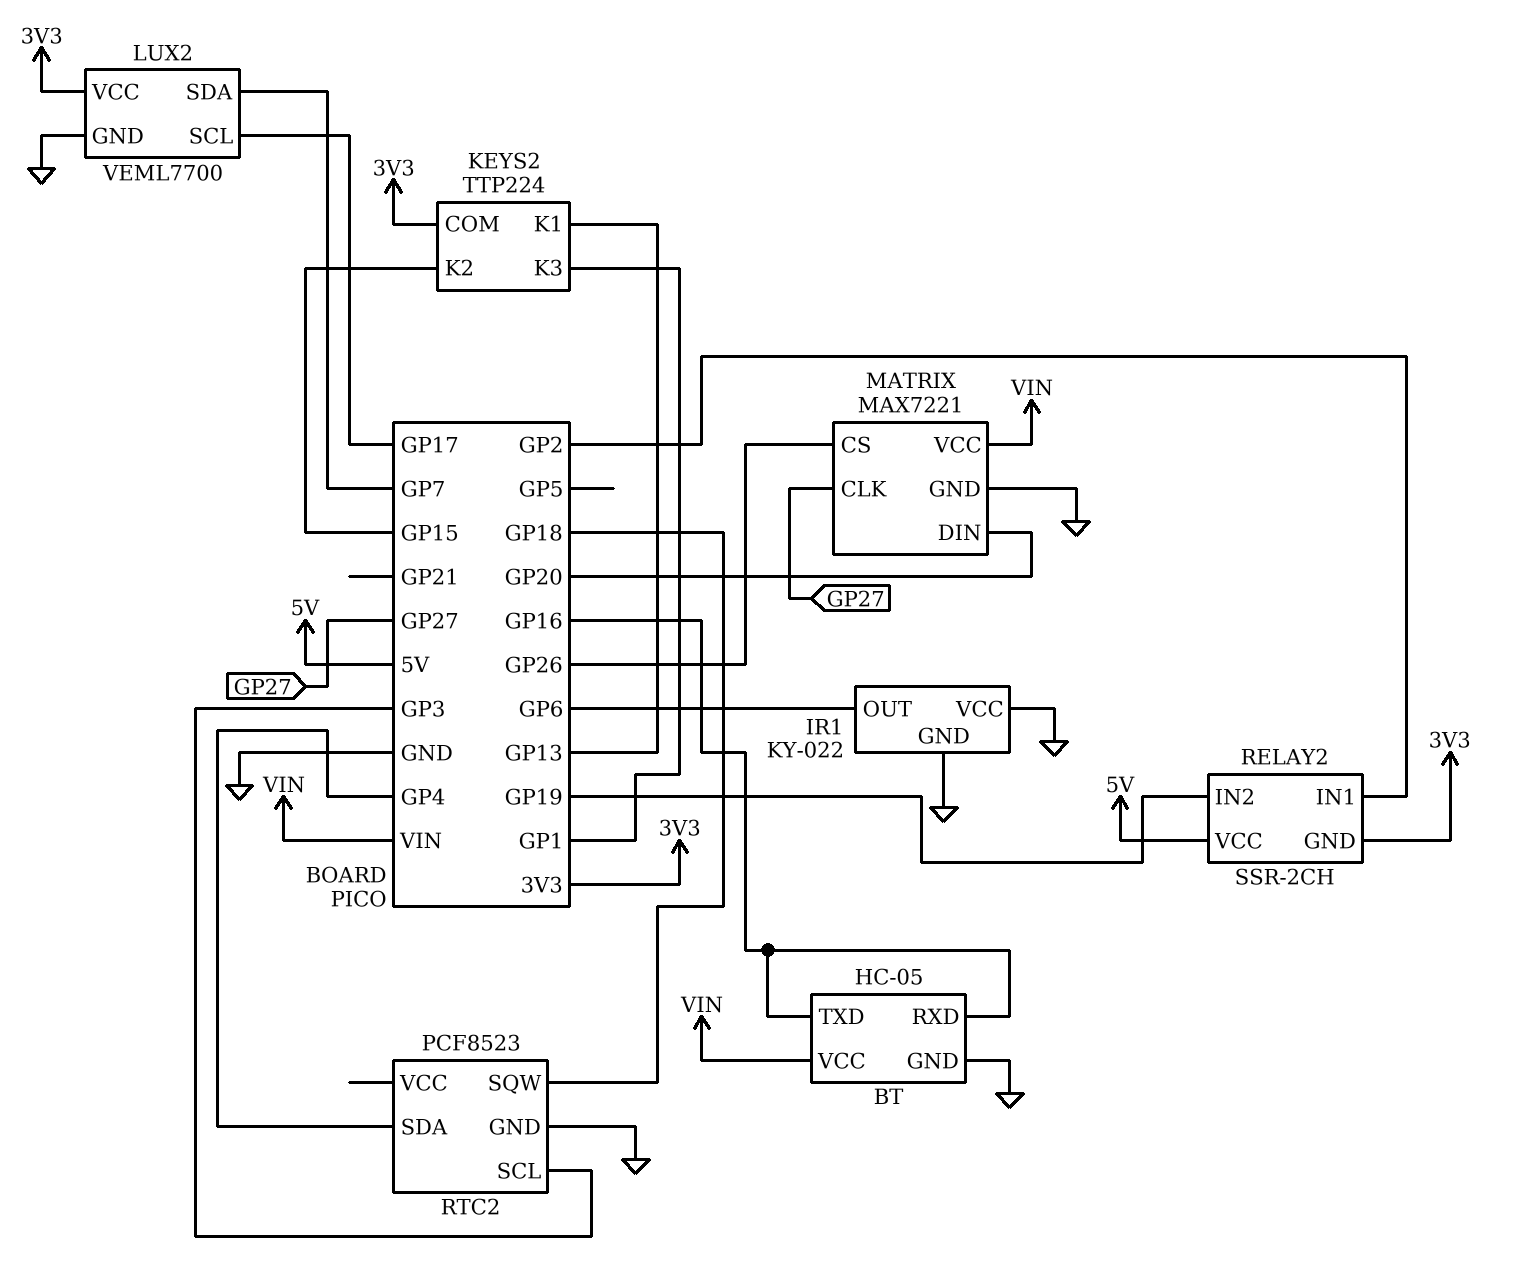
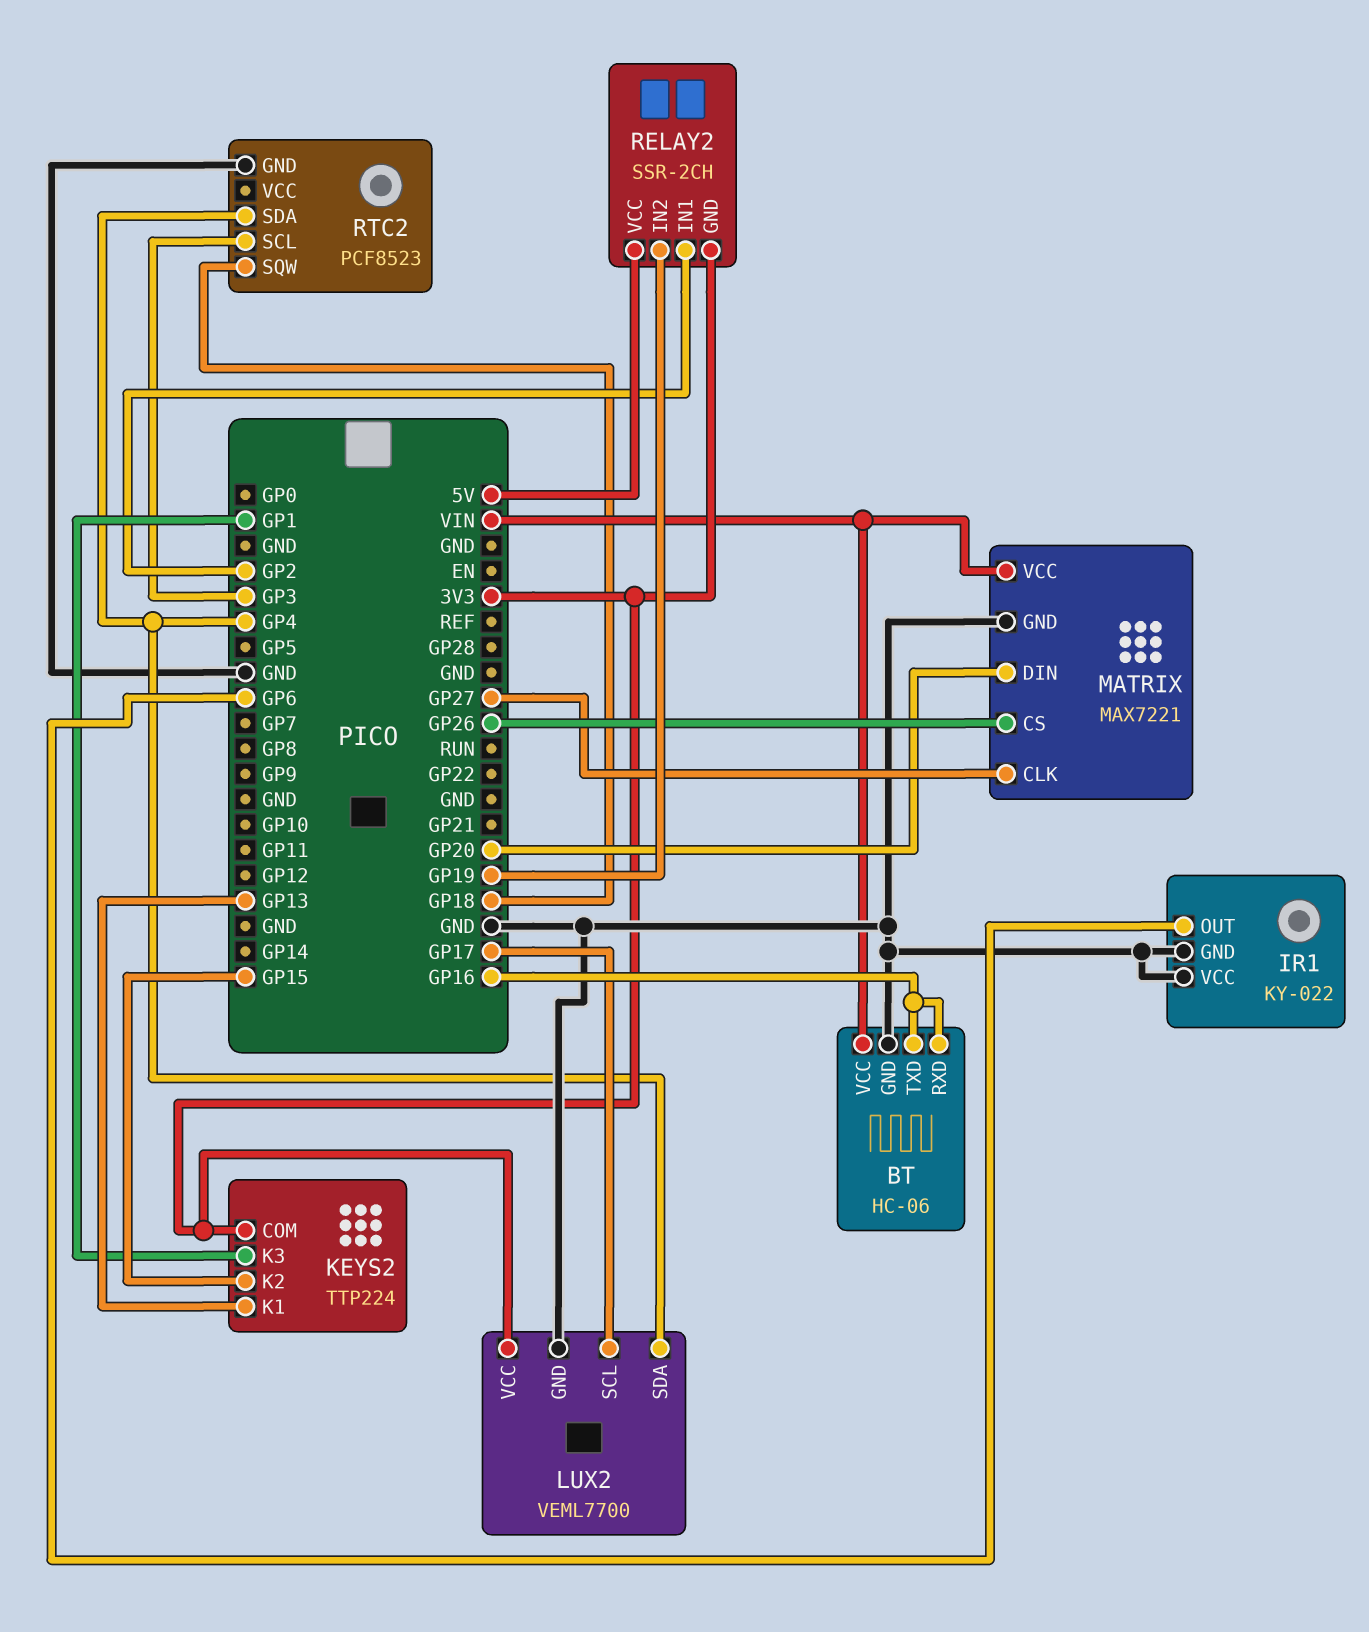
BT: HC-05 -> HC-06
LUX2 pin SDA: GP7 -> GP4

